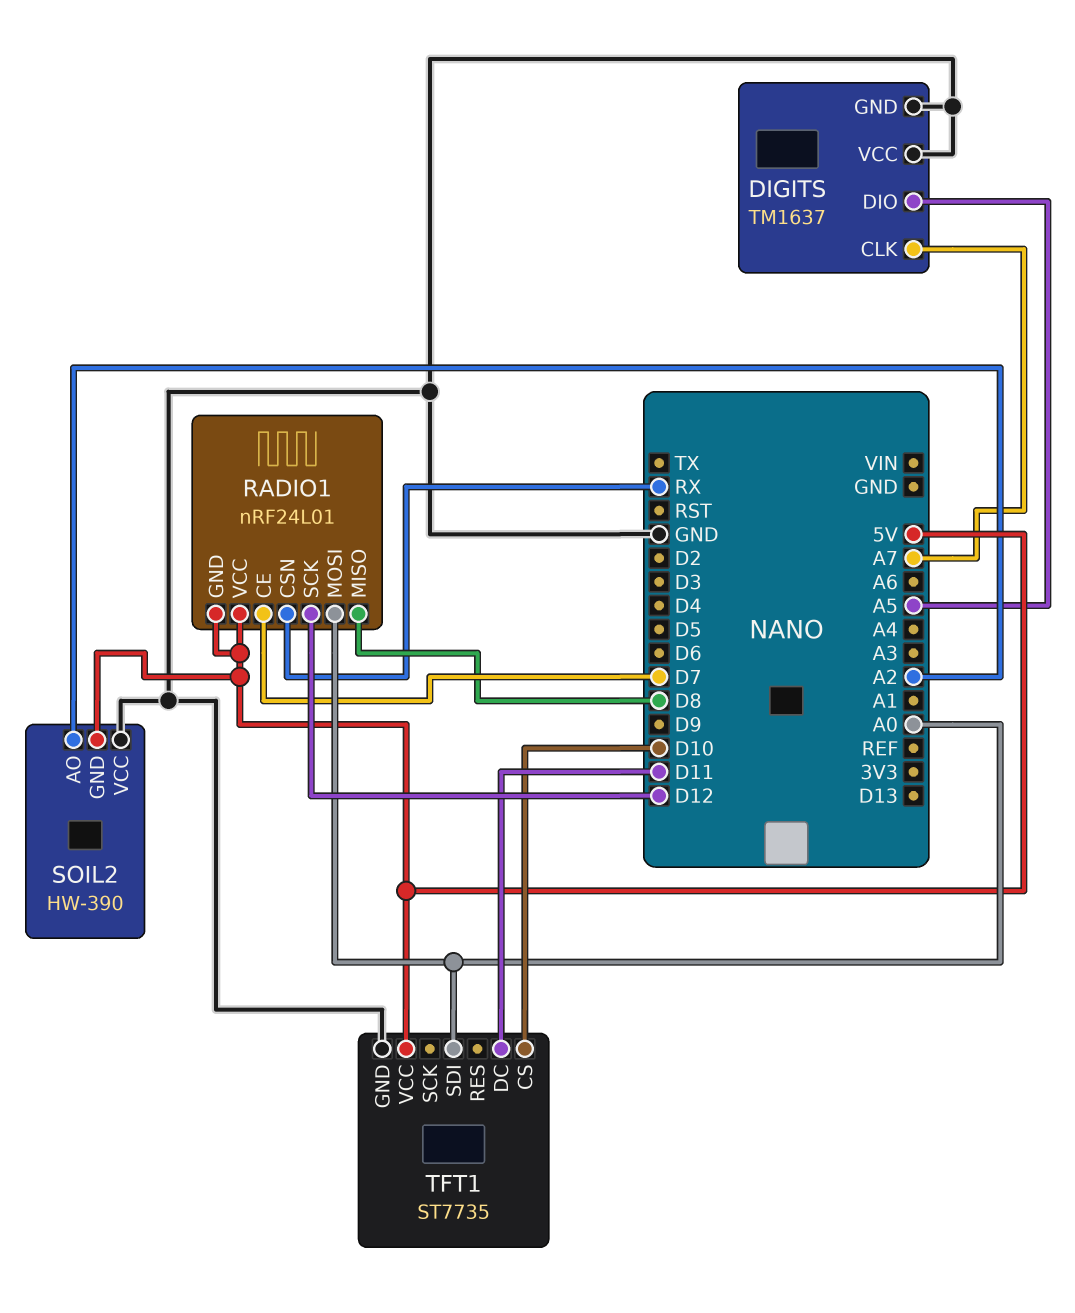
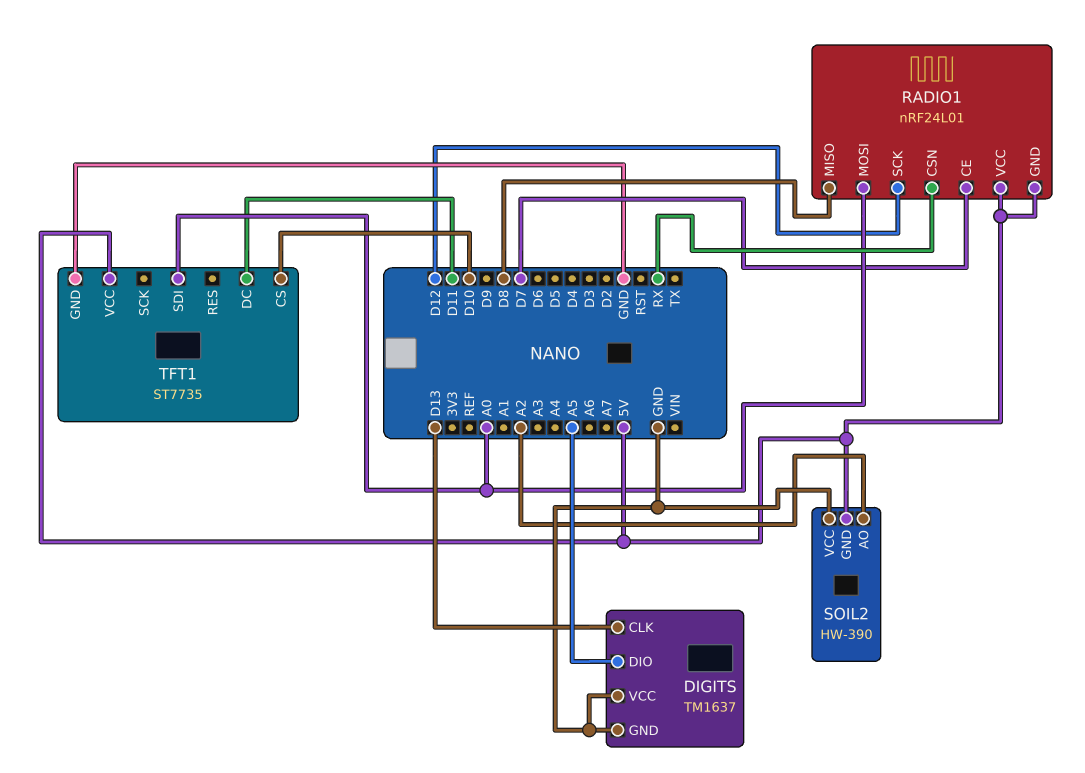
DIGITS pin CLK: A7 -> D13

